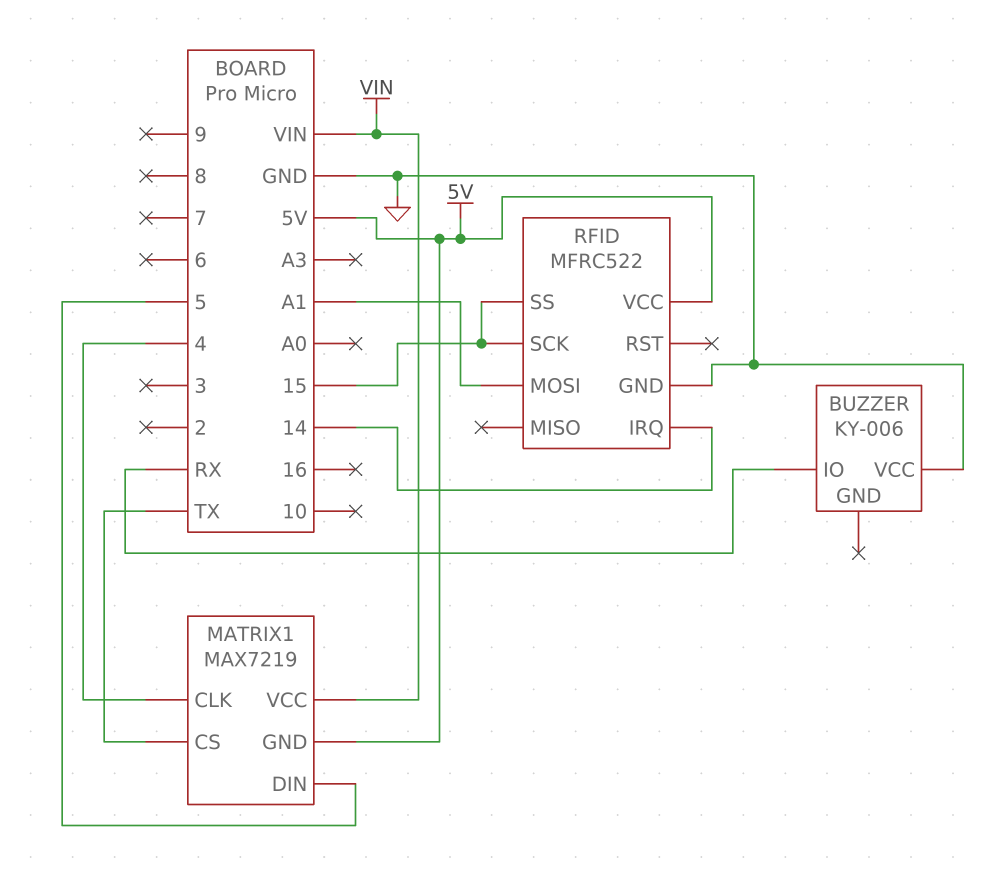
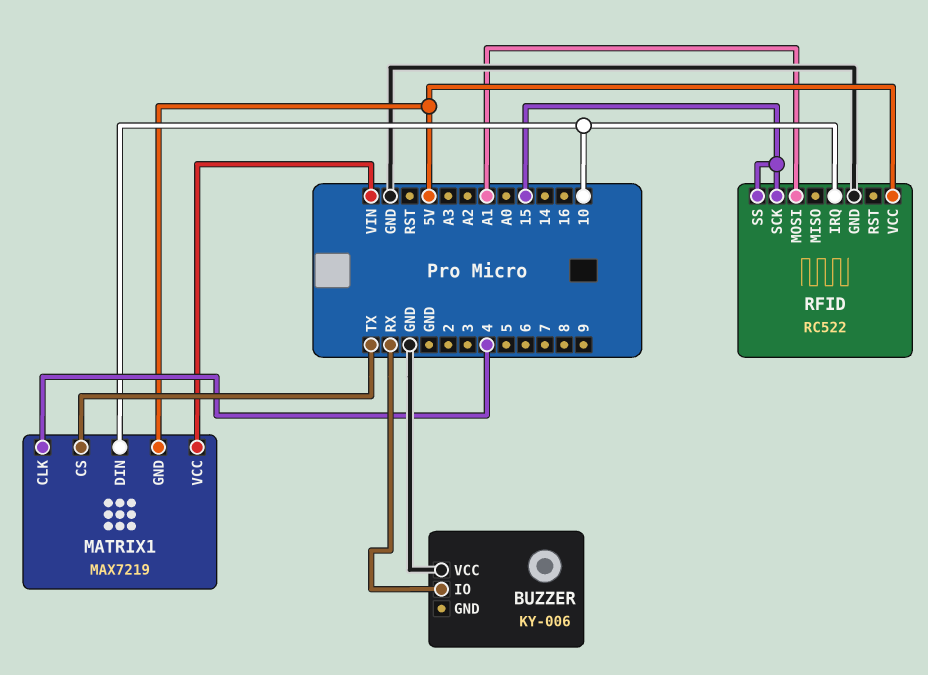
MATRIX1 pin DIN: 5 -> 10
RFID: MFRC522 -> RC522
RFID pin IRQ: 14 -> 10

